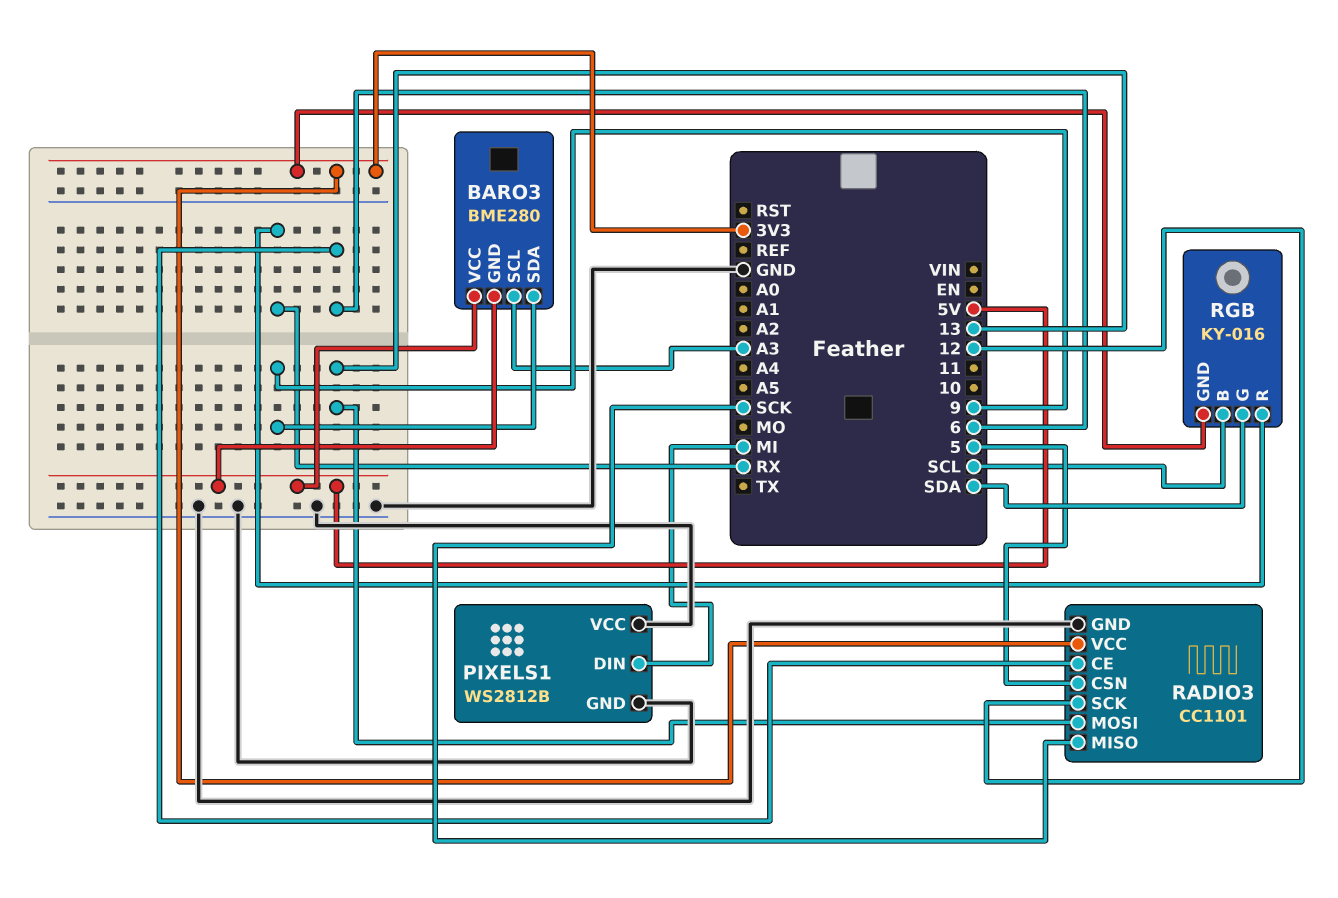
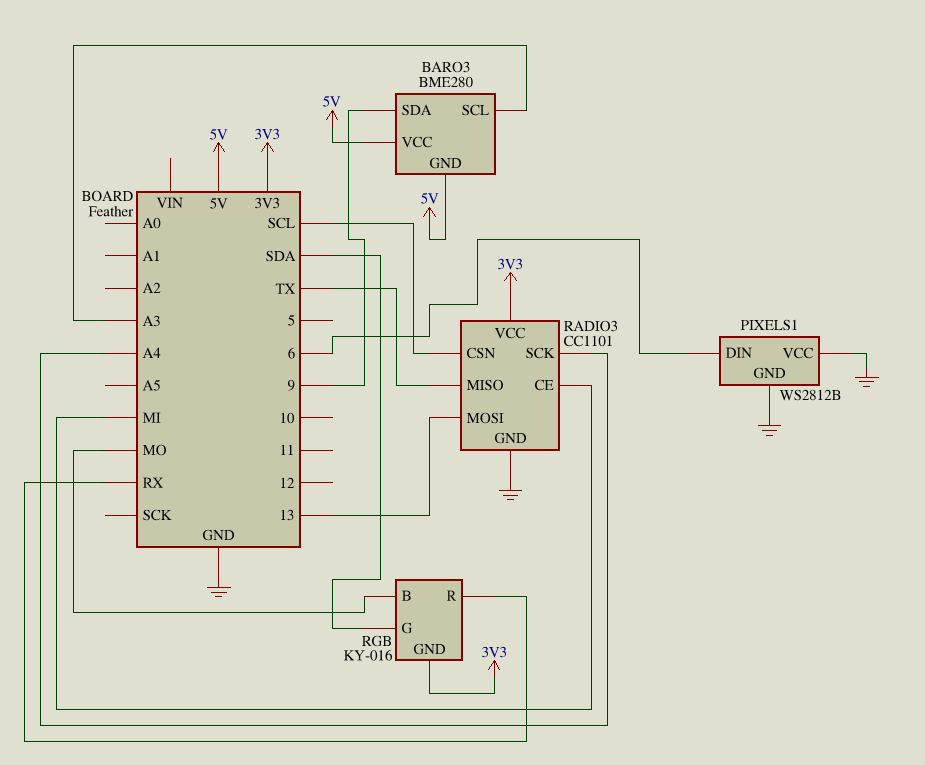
PIXELS1 pin DIN: MI -> 6
RADIO3 pin CE: 6 -> MI
RADIO3 pin CSN: 5 -> SCL
RADIO3 pin MISO: SCK -> TX
RADIO3 pin SCK: 12 -> A4
RGB pin B: SCL -> MO

